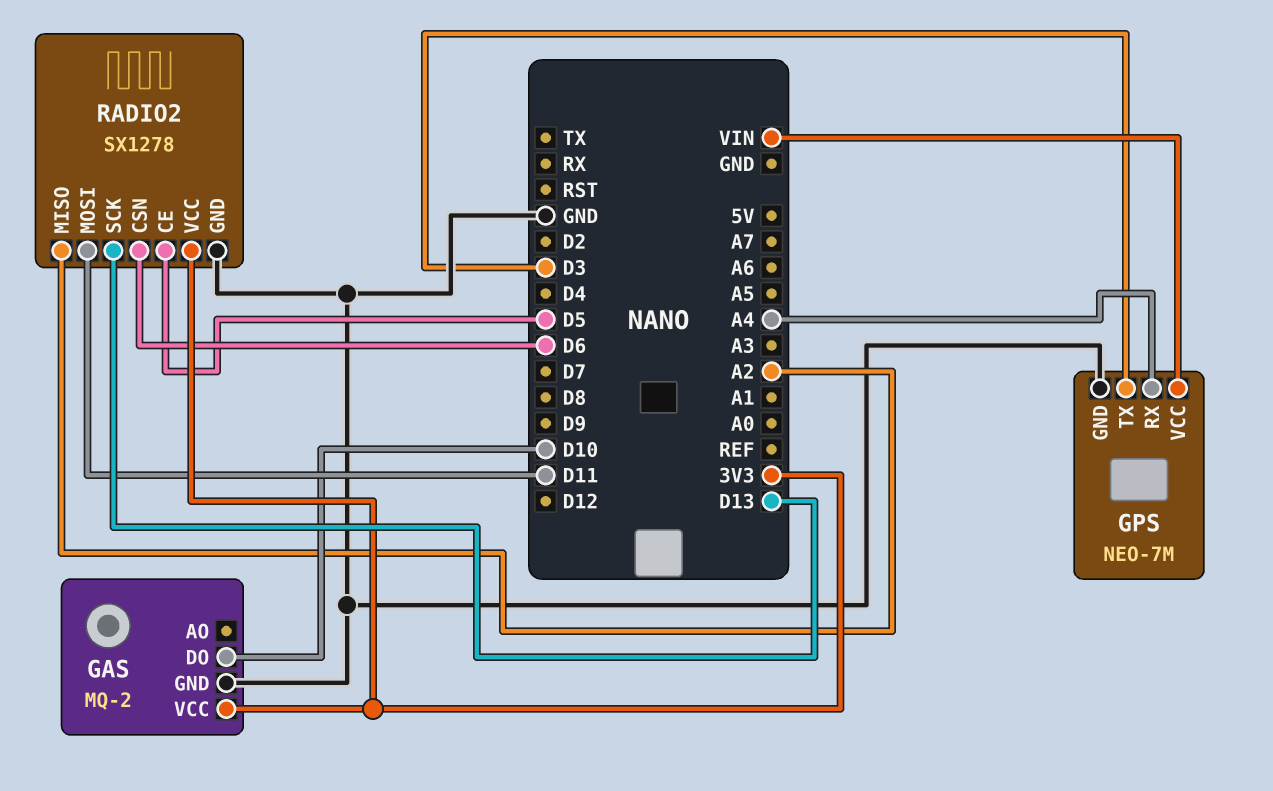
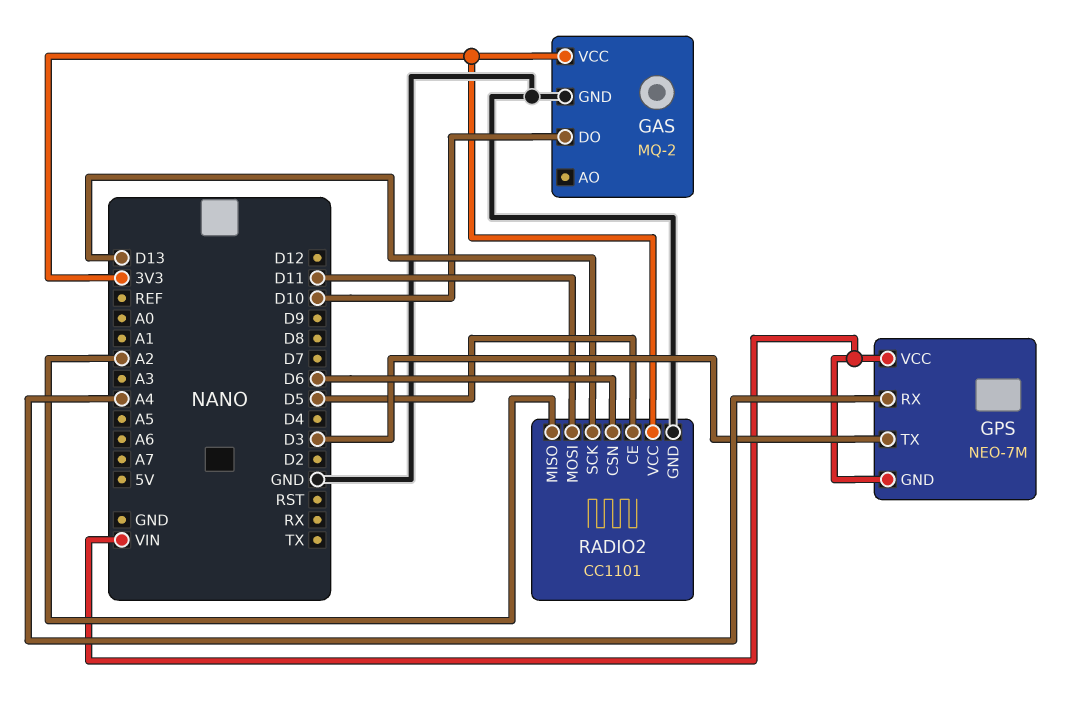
GPS pin GND: GND -> VIN
RADIO2: SX1278 -> CC1101

